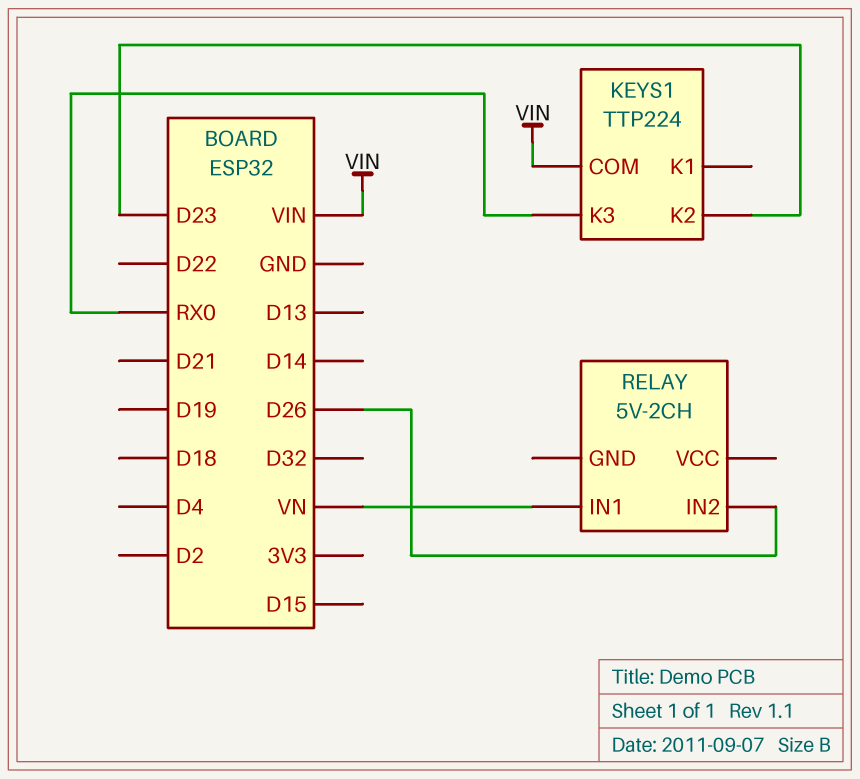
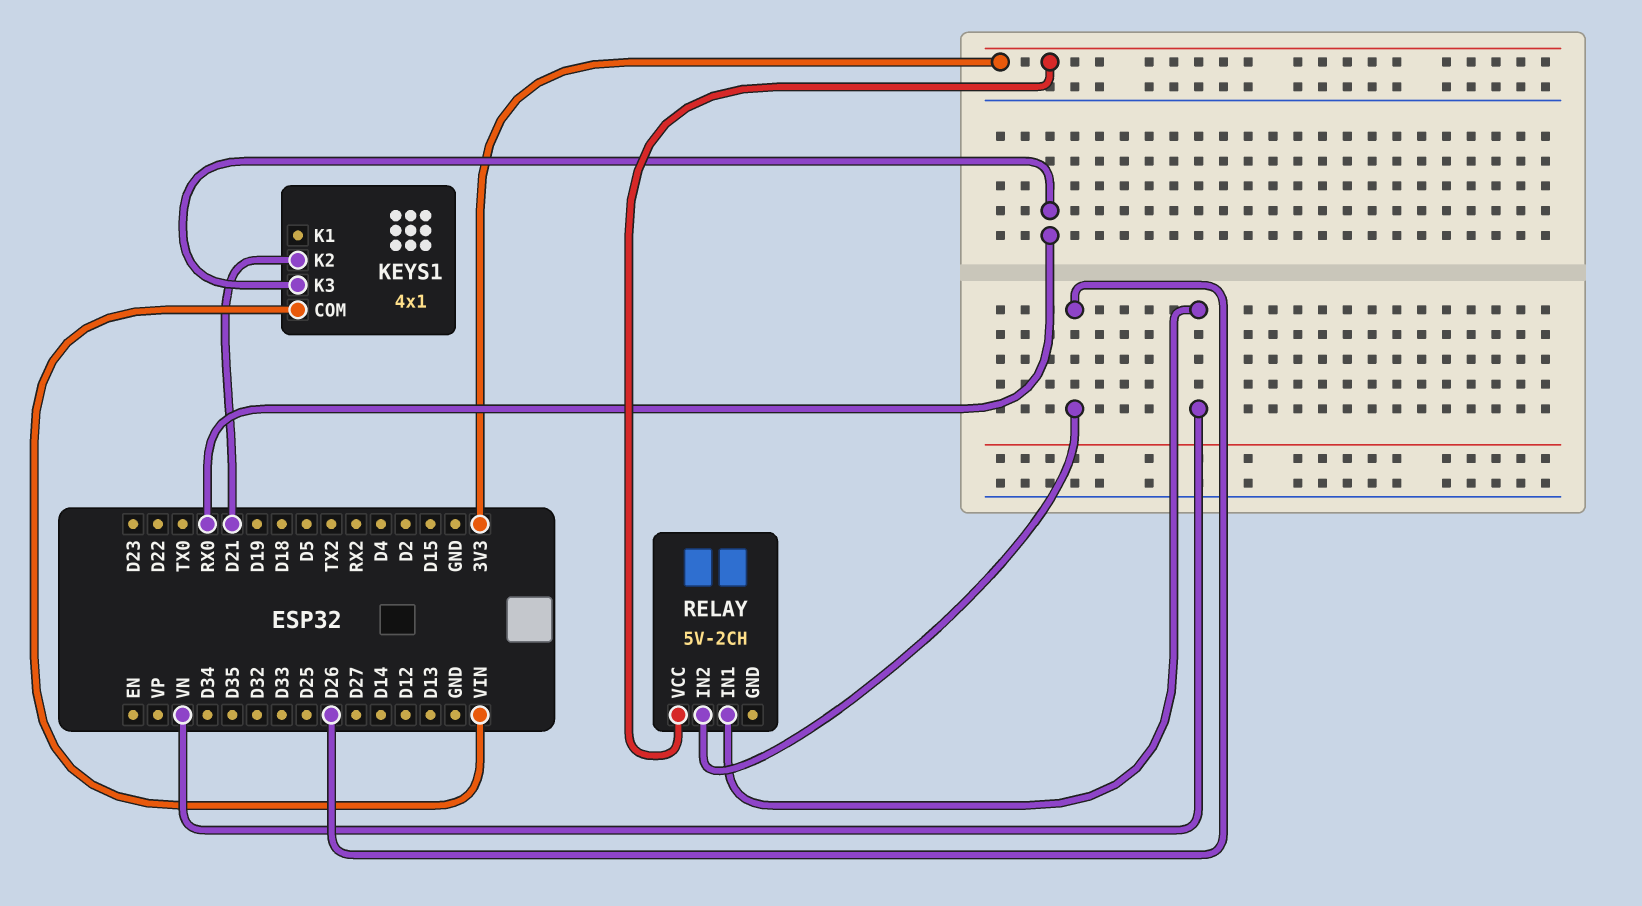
KEYS1: TTP224 -> 4x1
KEYS1 pin K2: D23 -> D21
RELAY pin VCC: none -> 3V3

